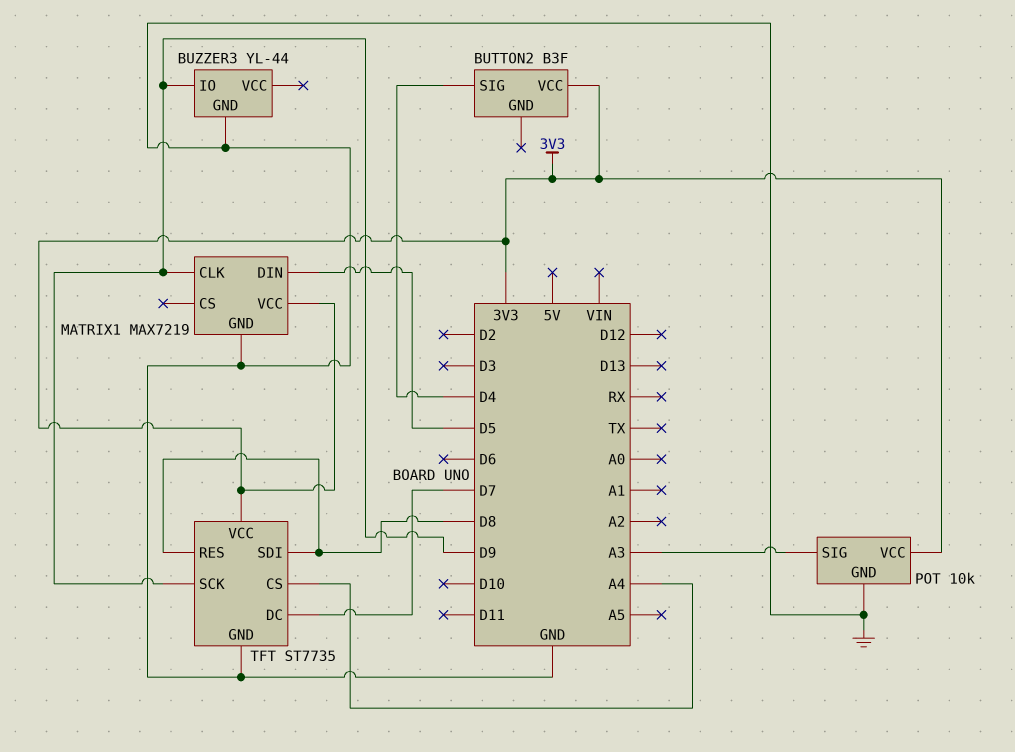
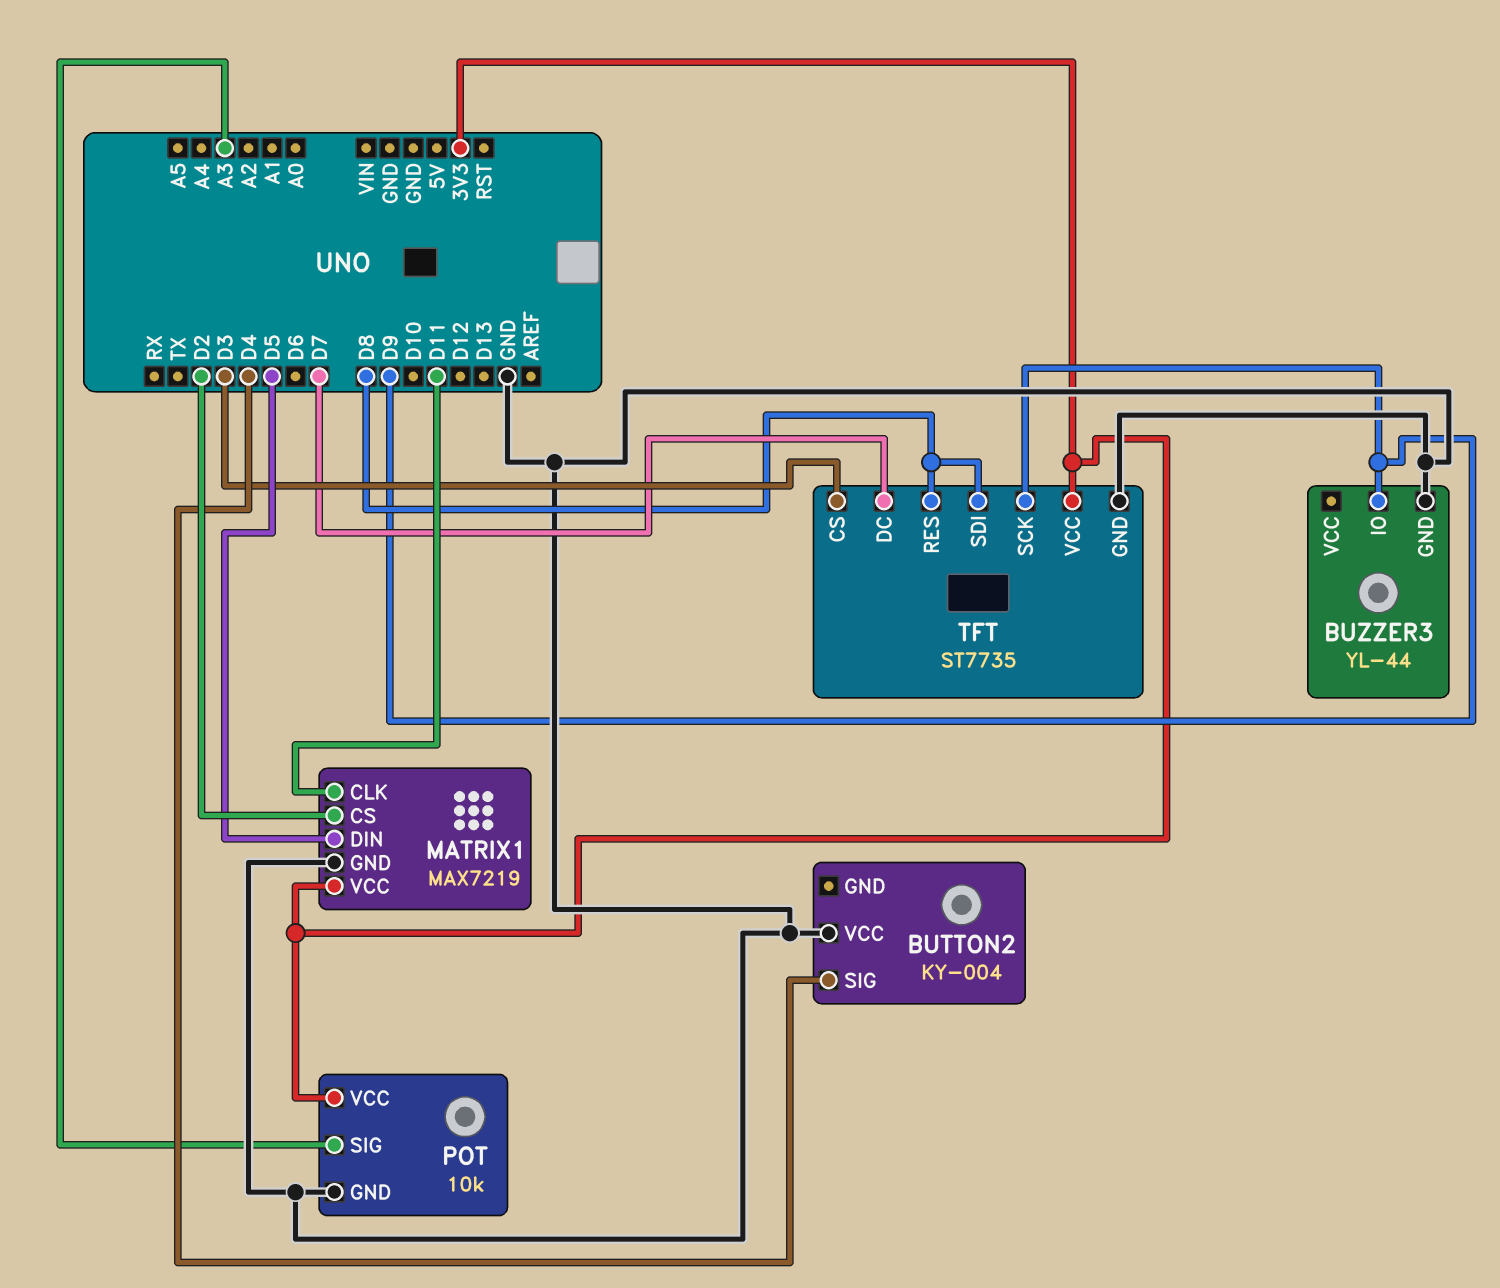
BUTTON2: B3F -> KY-004
BUTTON2 pin VCC: 3V3 -> GND
MATRIX1 pin CLK: D9 -> D11
MATRIX1 pin CS: none -> D2
TFT pin CS: A4 -> D3

